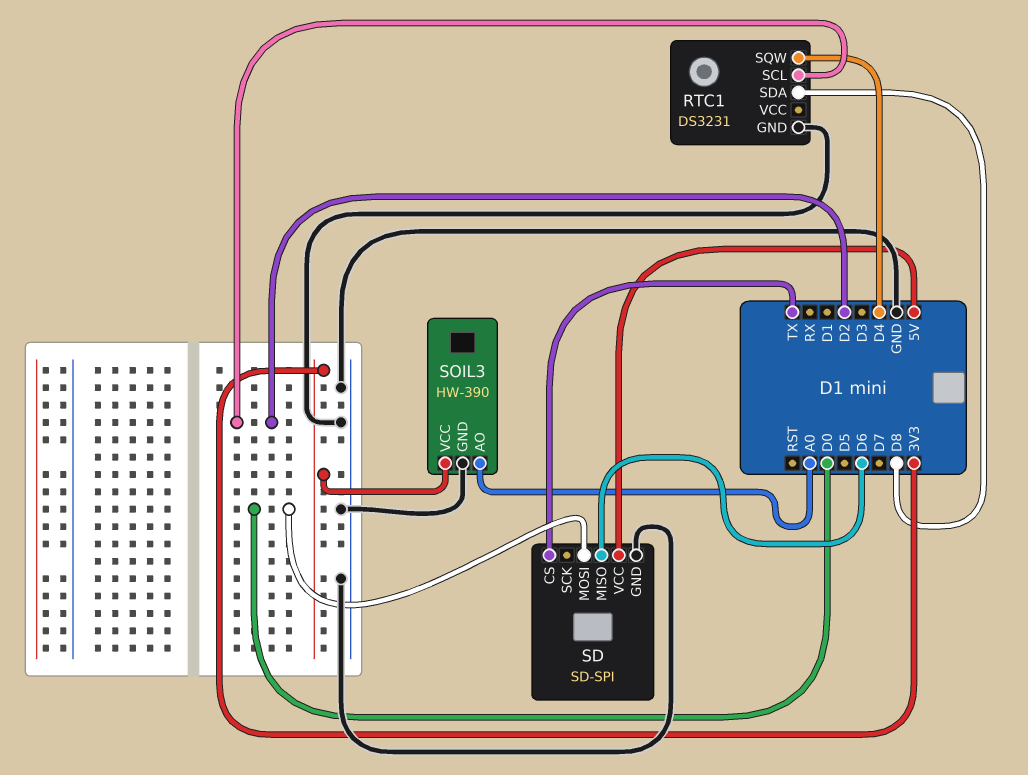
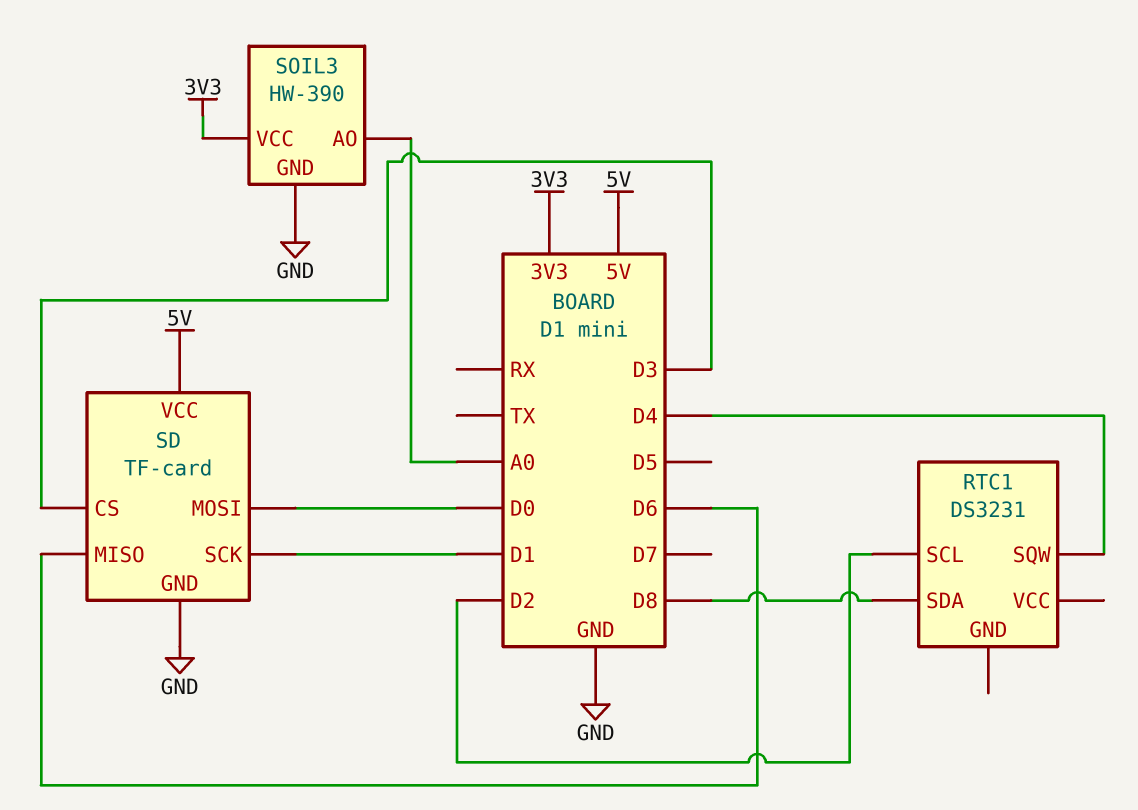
RTC1 pin GND: GND -> none
SD: SD-SPI -> TF-card
SD pin CS: TX -> D3
SD pin SCK: none -> D1

